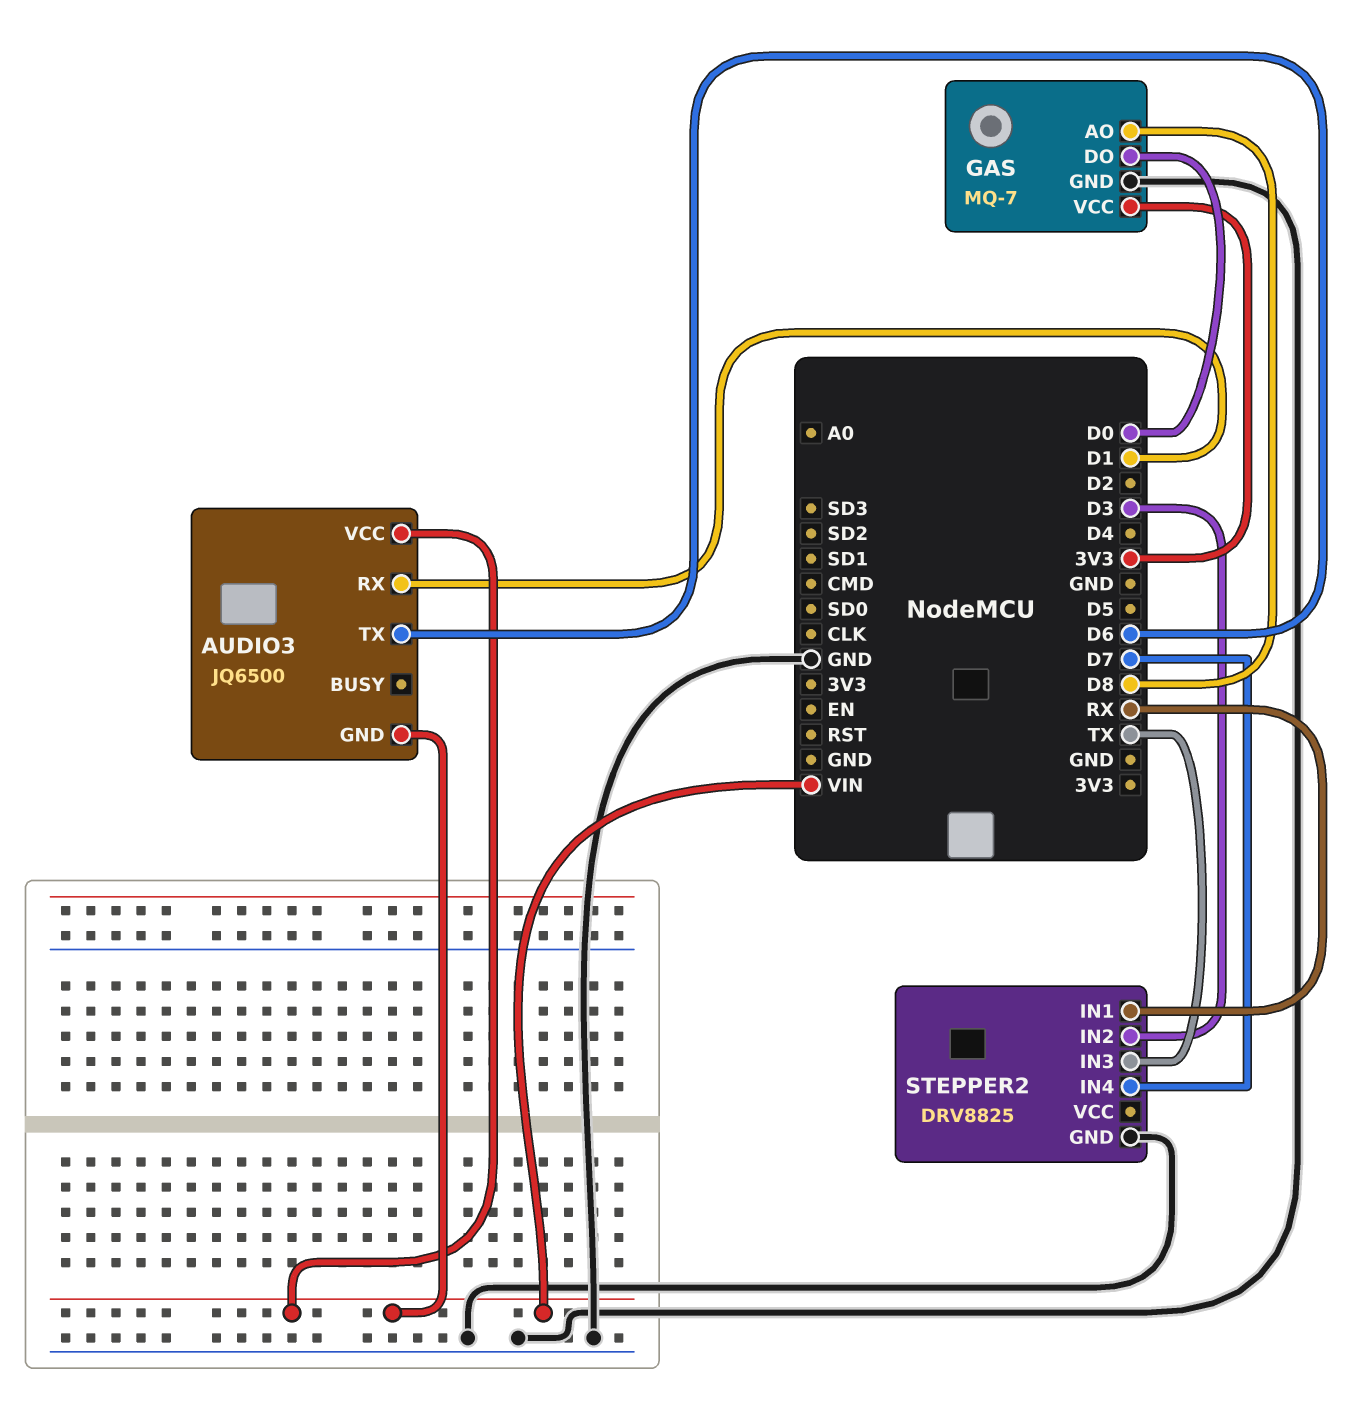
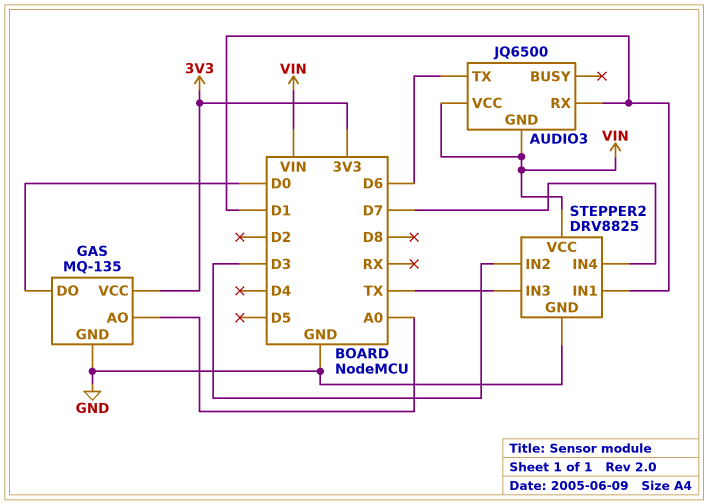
GAS: MQ-7 -> MQ-135
GAS pin AO: D8 -> A0
STEPPER2 pin IN1: RX -> D1
STEPPER2 pin VCC: none -> VIN

